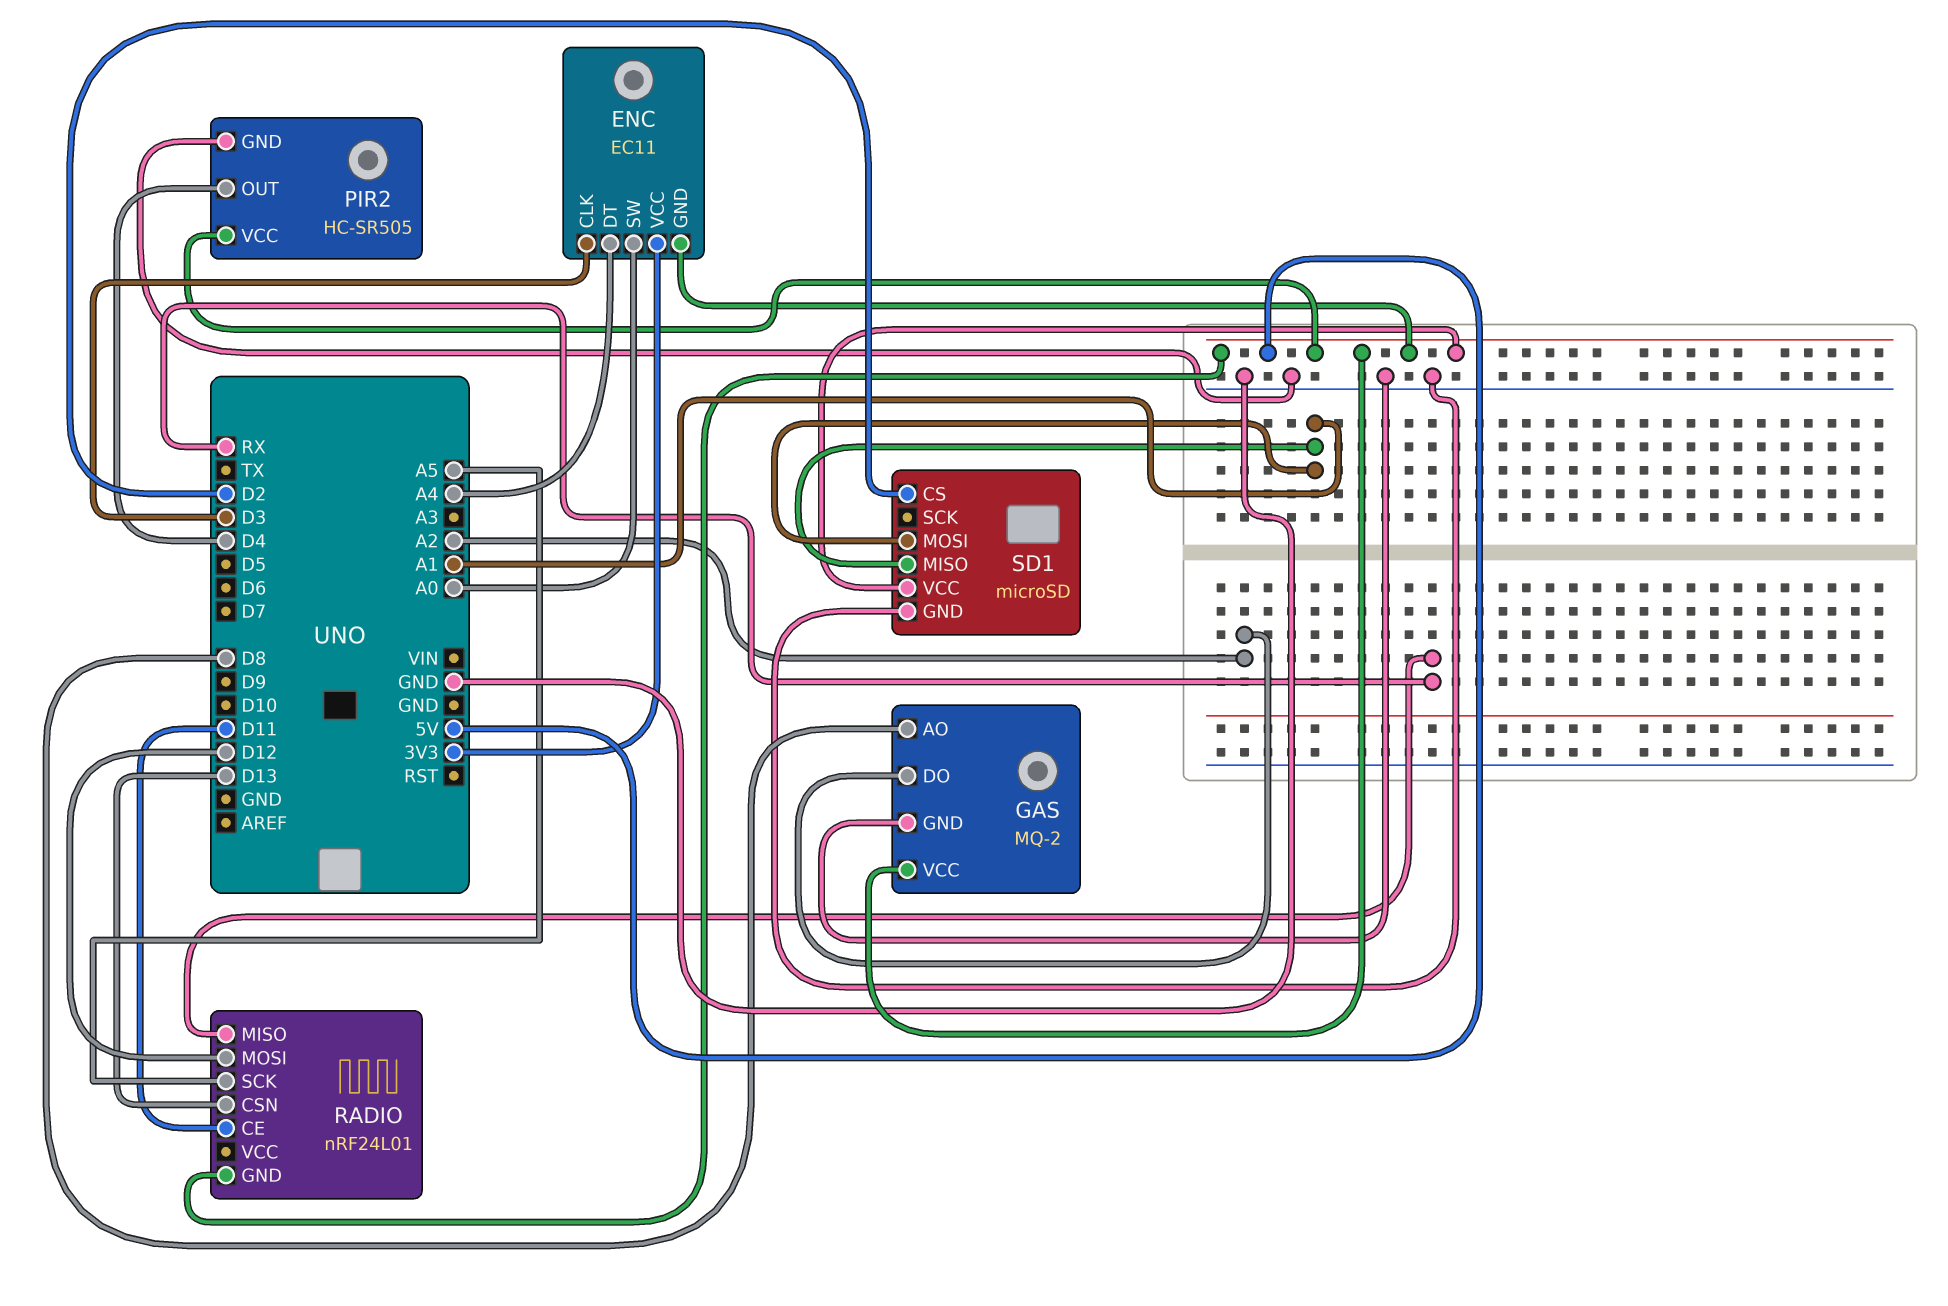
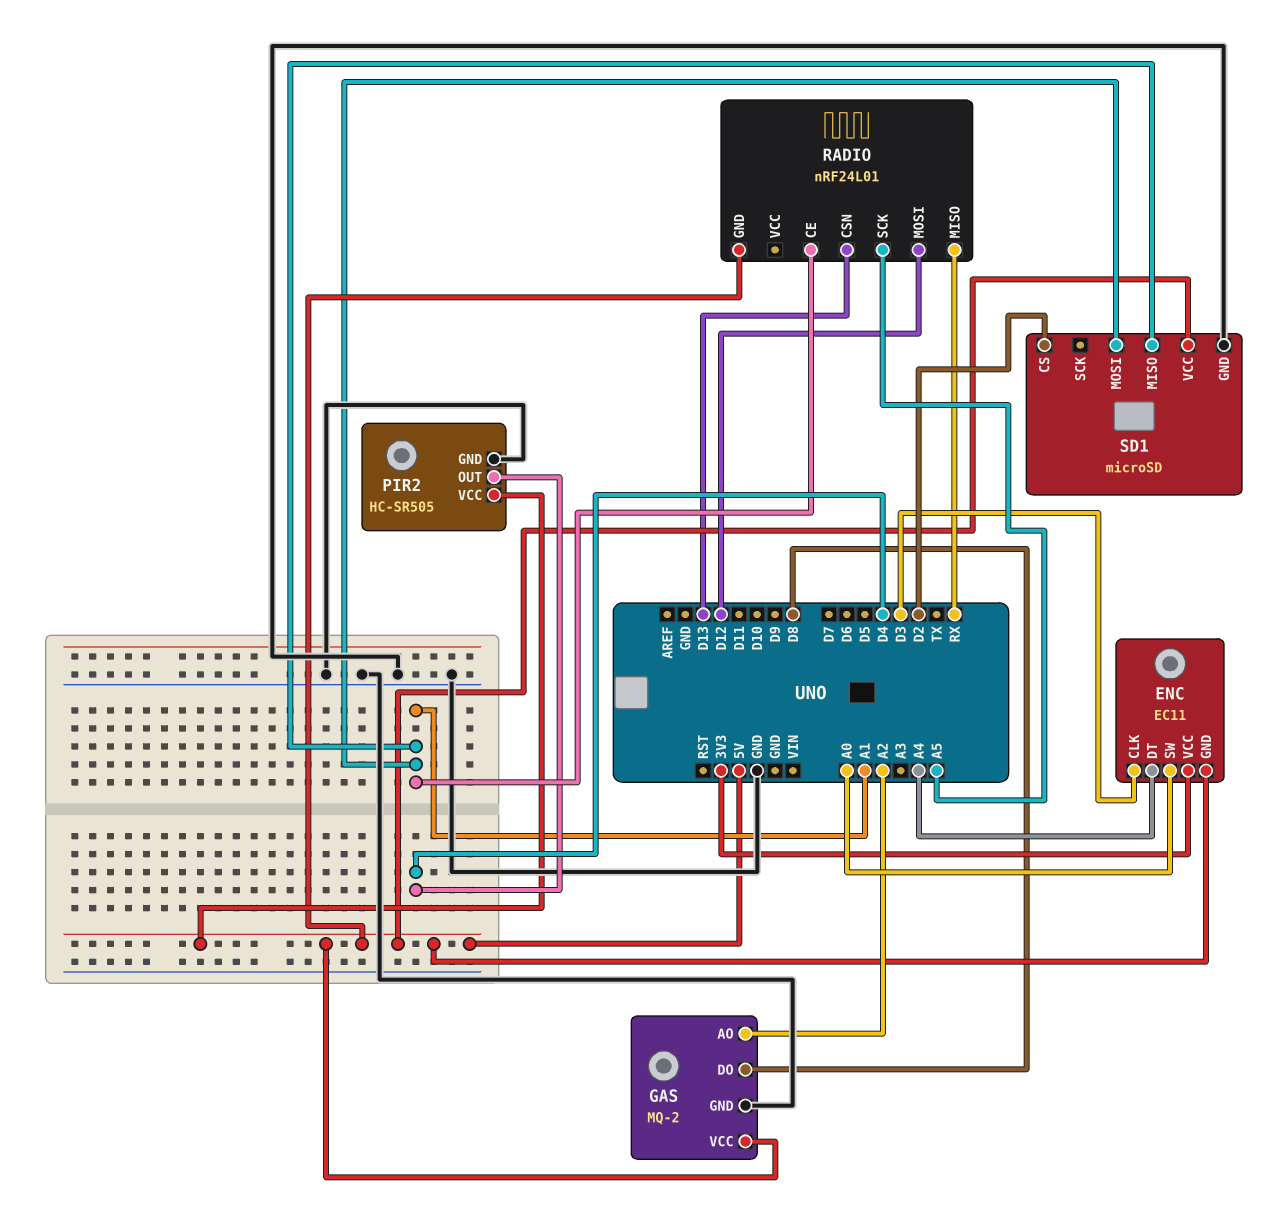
GAS pin AO: D8 -> A2
GAS pin DO: A2 -> D8
RADIO pin CE: D11 -> A1

